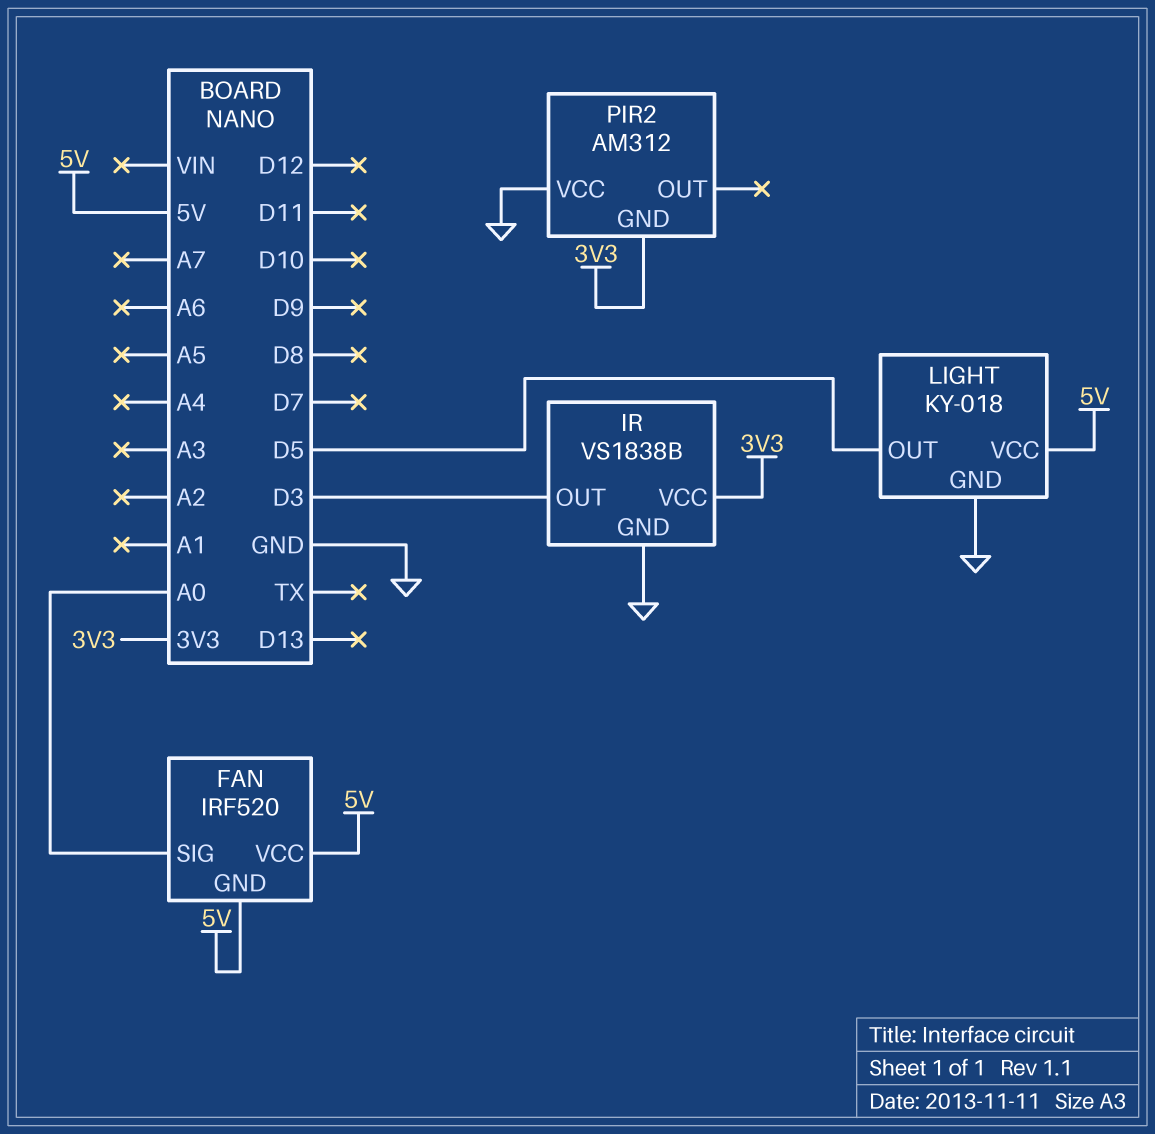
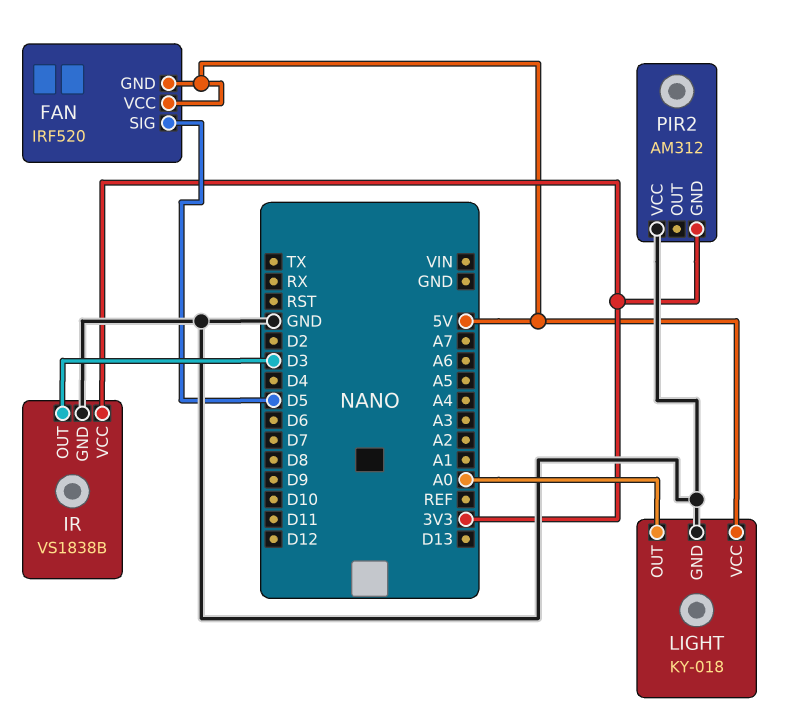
FAN pin SIG: A0 -> D5
LIGHT pin OUT: D5 -> A0

